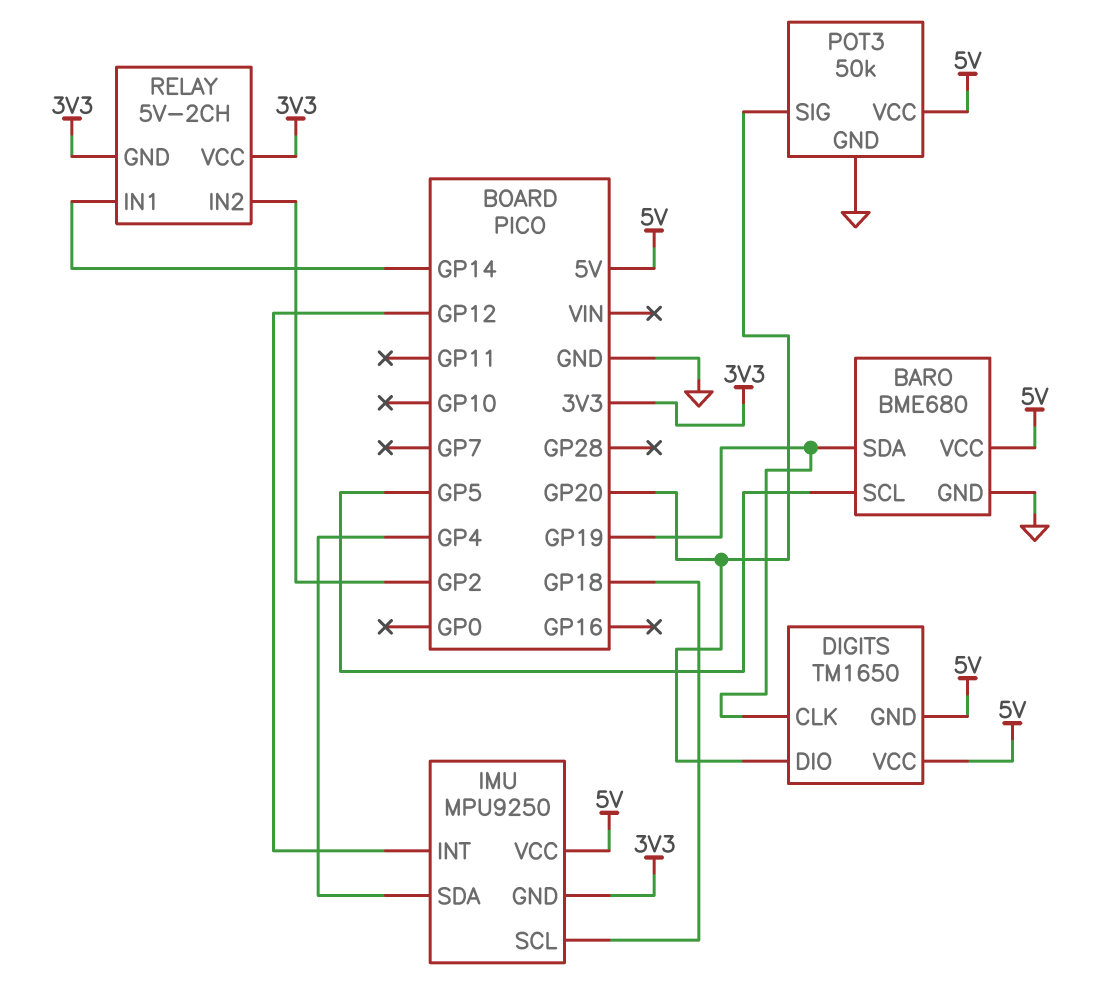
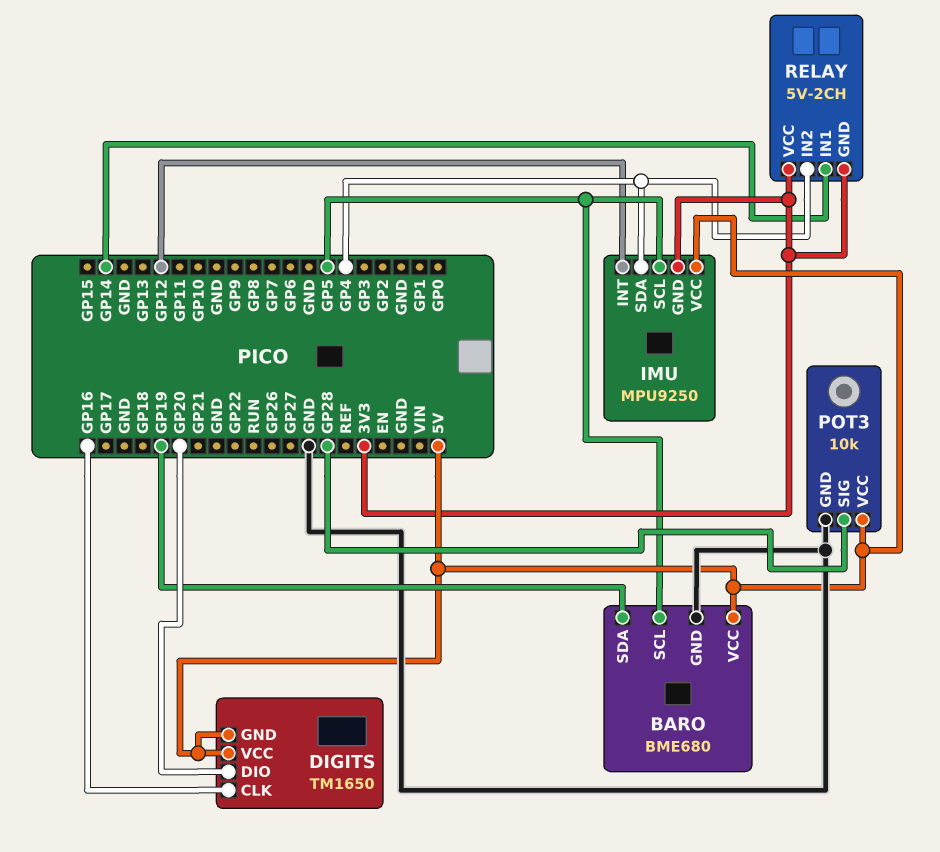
DIGITS pin CLK: GP19 -> GP16
IMU pin SCL: GP18 -> GP5
POT3: 50k -> 10k
POT3 pin SIG: GP20 -> GP28
RELAY pin IN2: GP2 -> GP4

